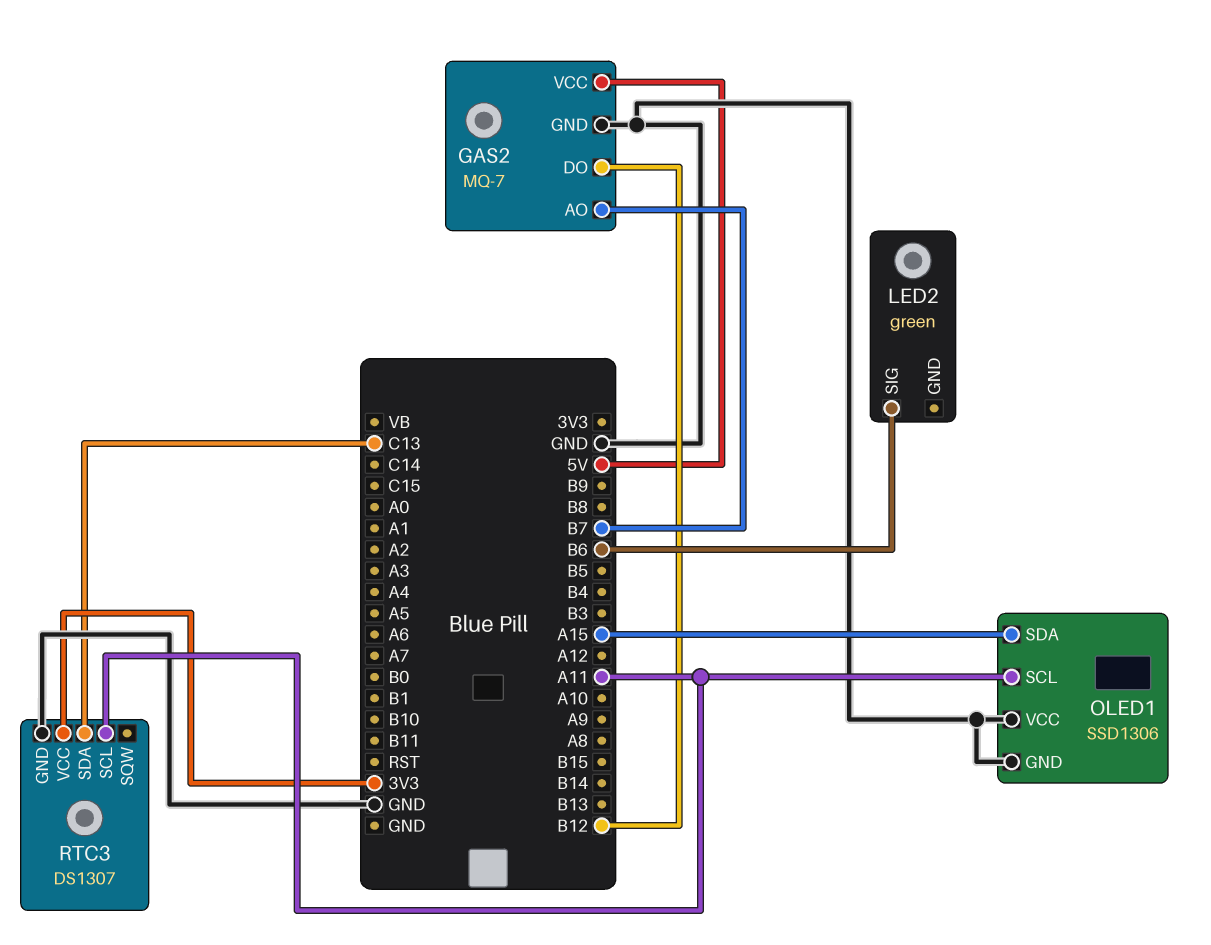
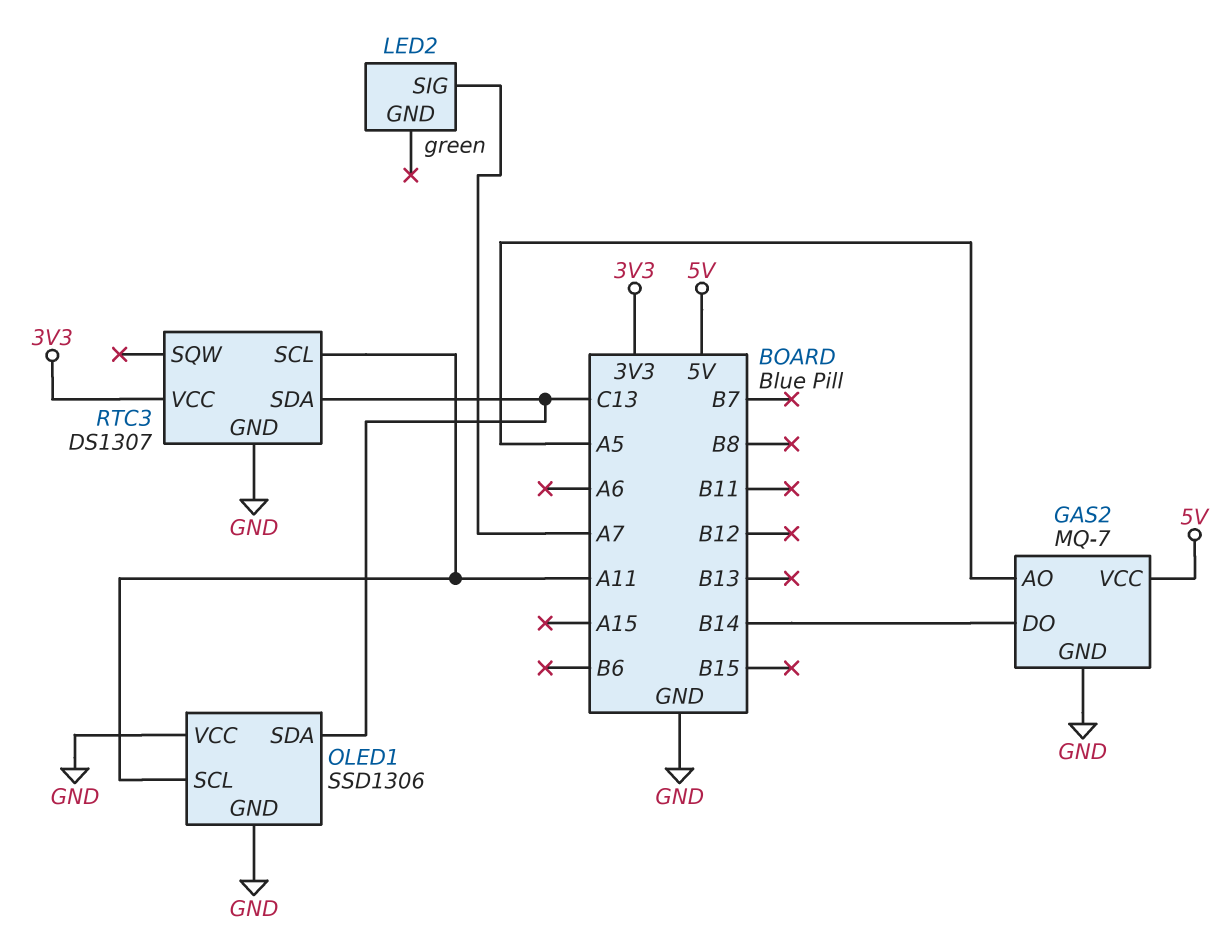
GAS2 pin AO: B7 -> A5
GAS2 pin DO: B12 -> B14
LED2 pin SIG: B6 -> A7
OLED1 pin SDA: A15 -> C13

